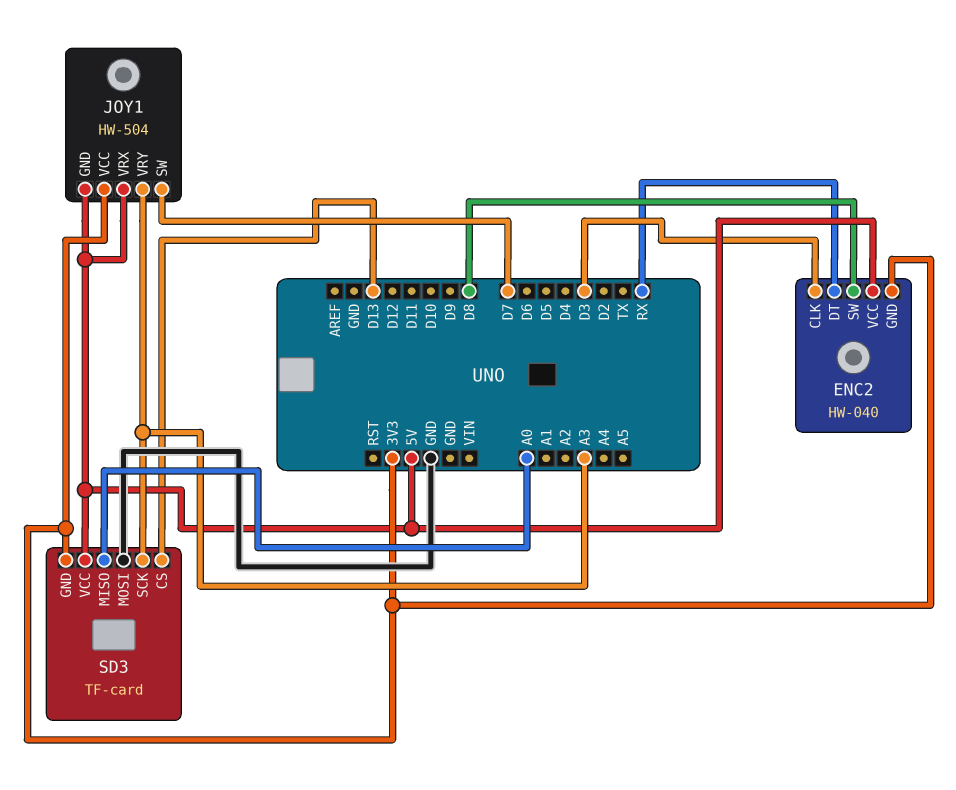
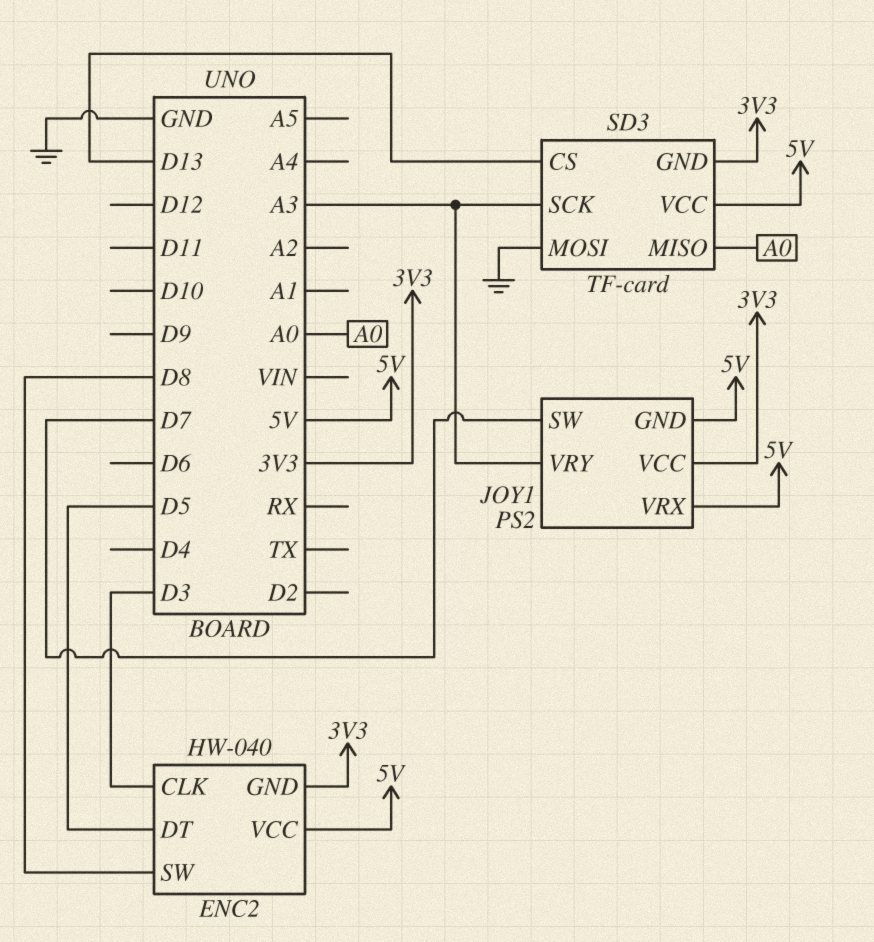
ENC2 pin DT: RX -> D5
JOY1: HW-504 -> PS2

